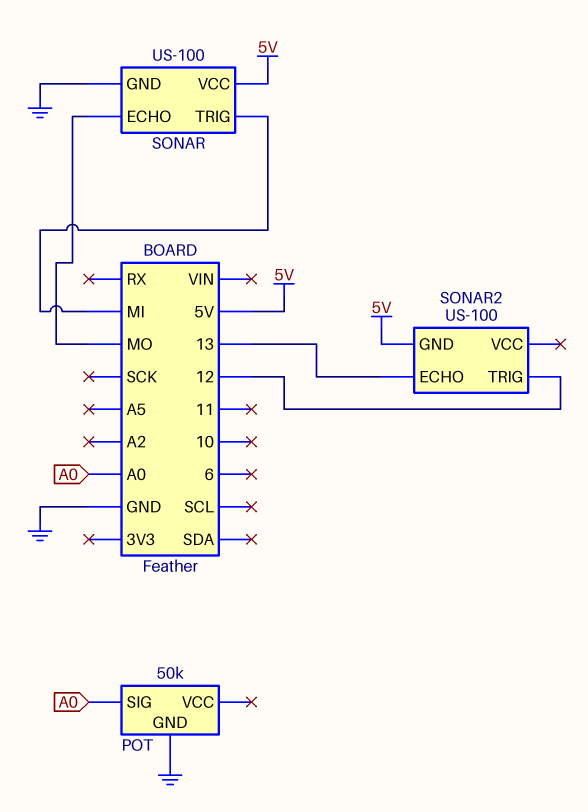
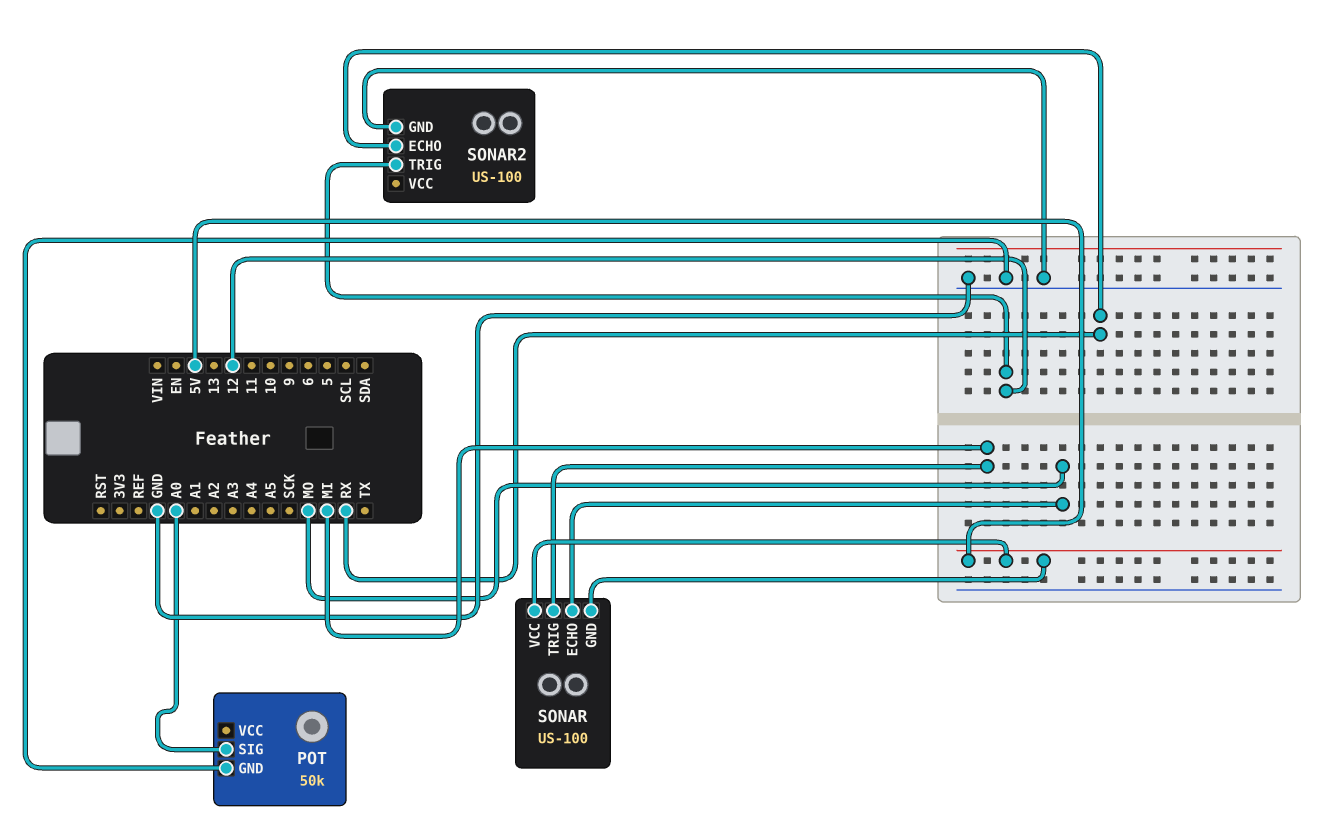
SONAR pin GND: GND -> 5V
SONAR2 pin ECHO: 13 -> RX
SONAR2 pin GND: 5V -> GND

